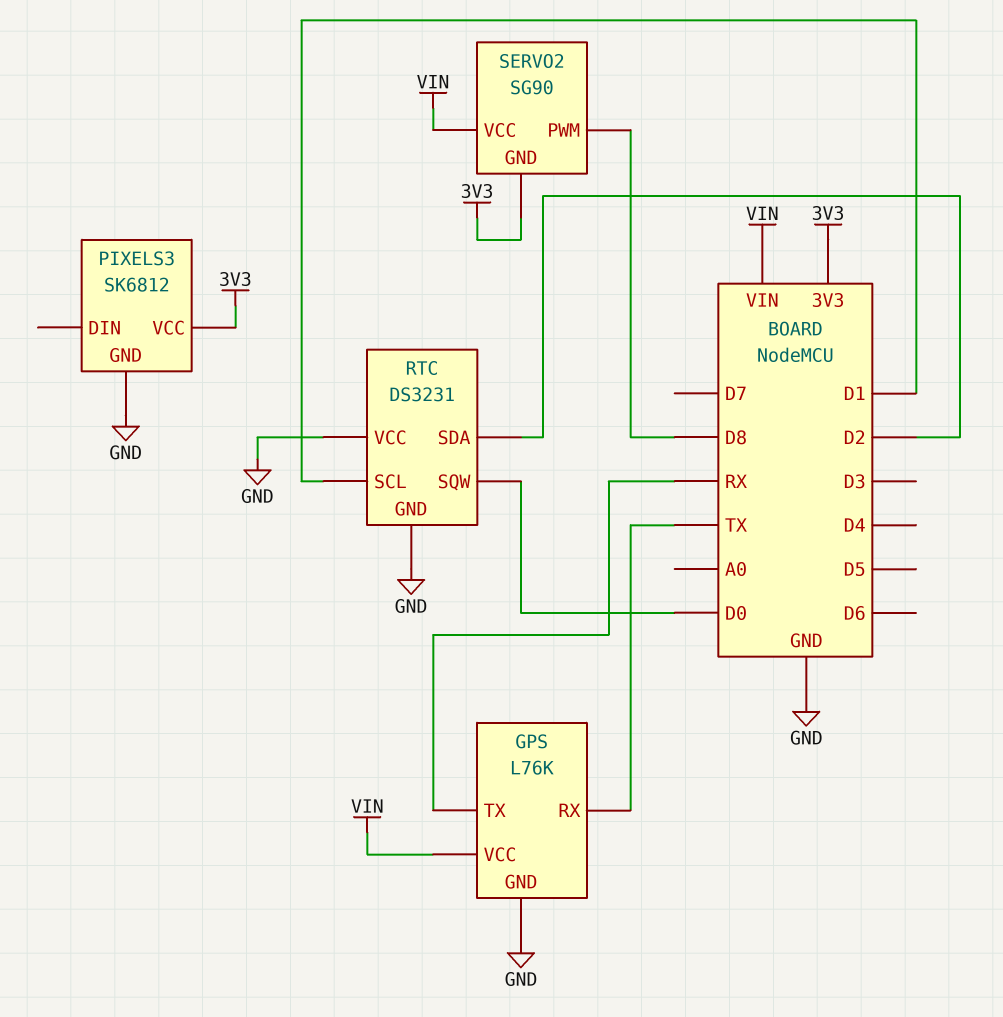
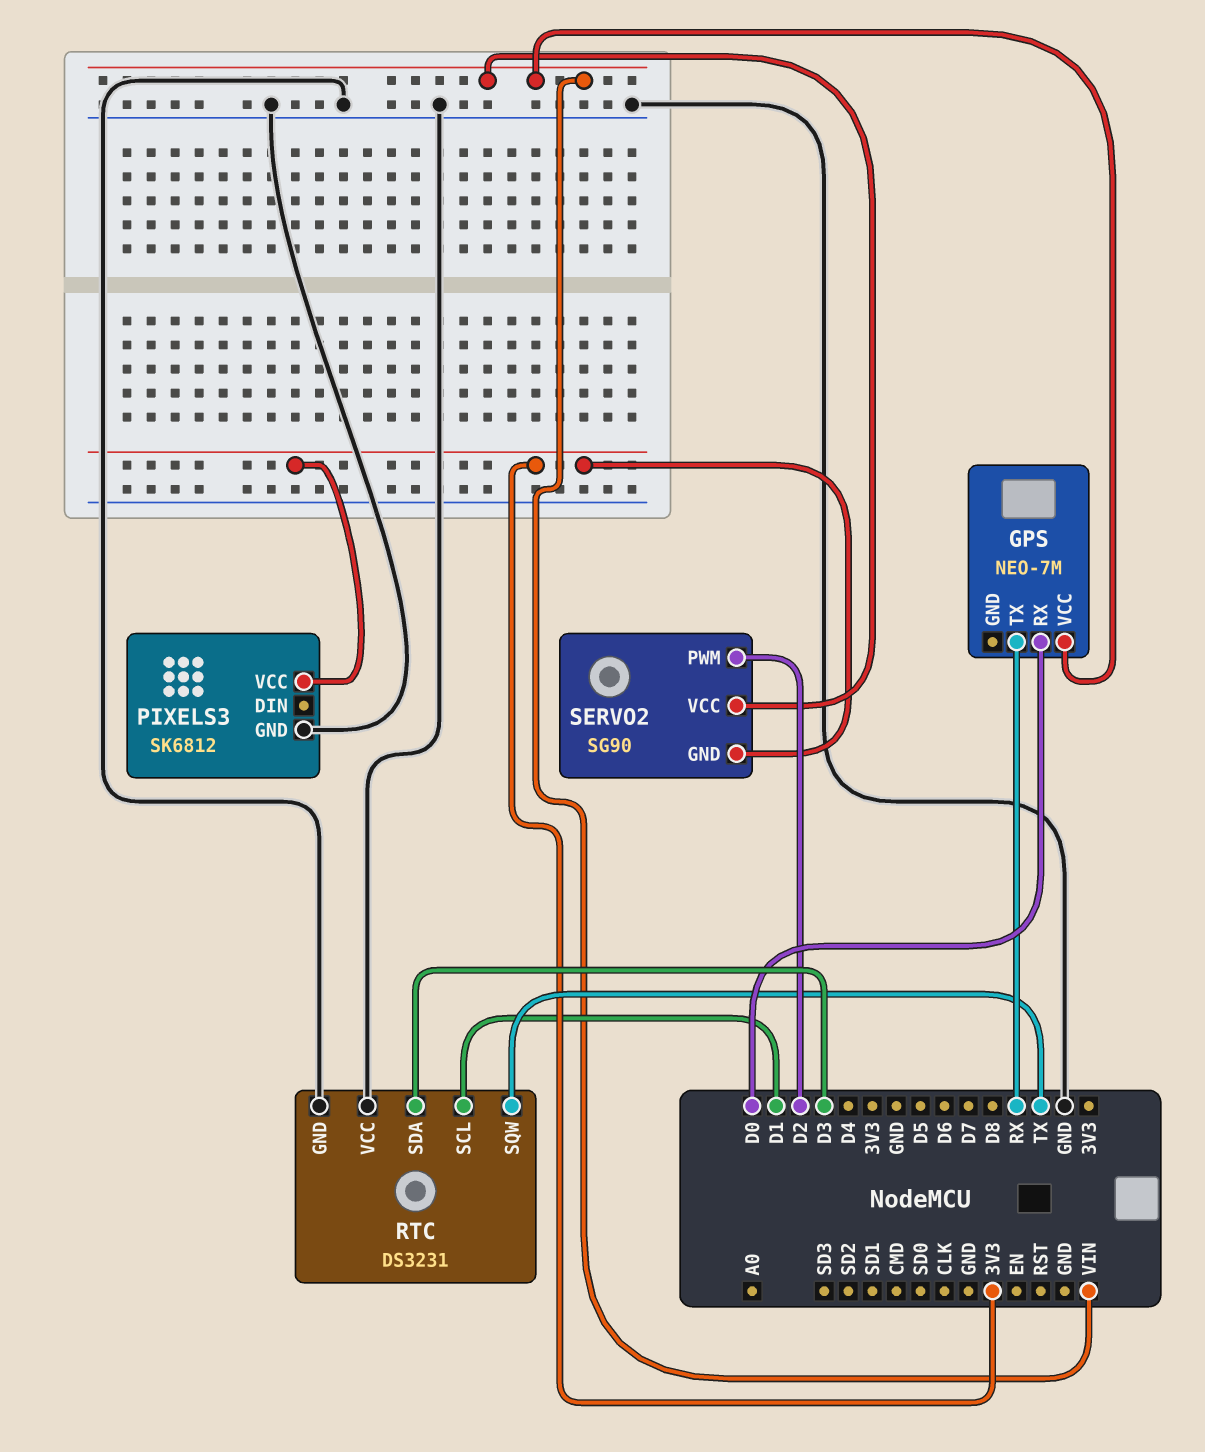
GPS: L76K -> NEO-7M
GPS pin GND: GND -> none
GPS pin RX: TX -> D0
RTC pin SDA: D2 -> D3
RTC pin SQW: D0 -> TX
SERVO2 pin PWM: D8 -> D2

